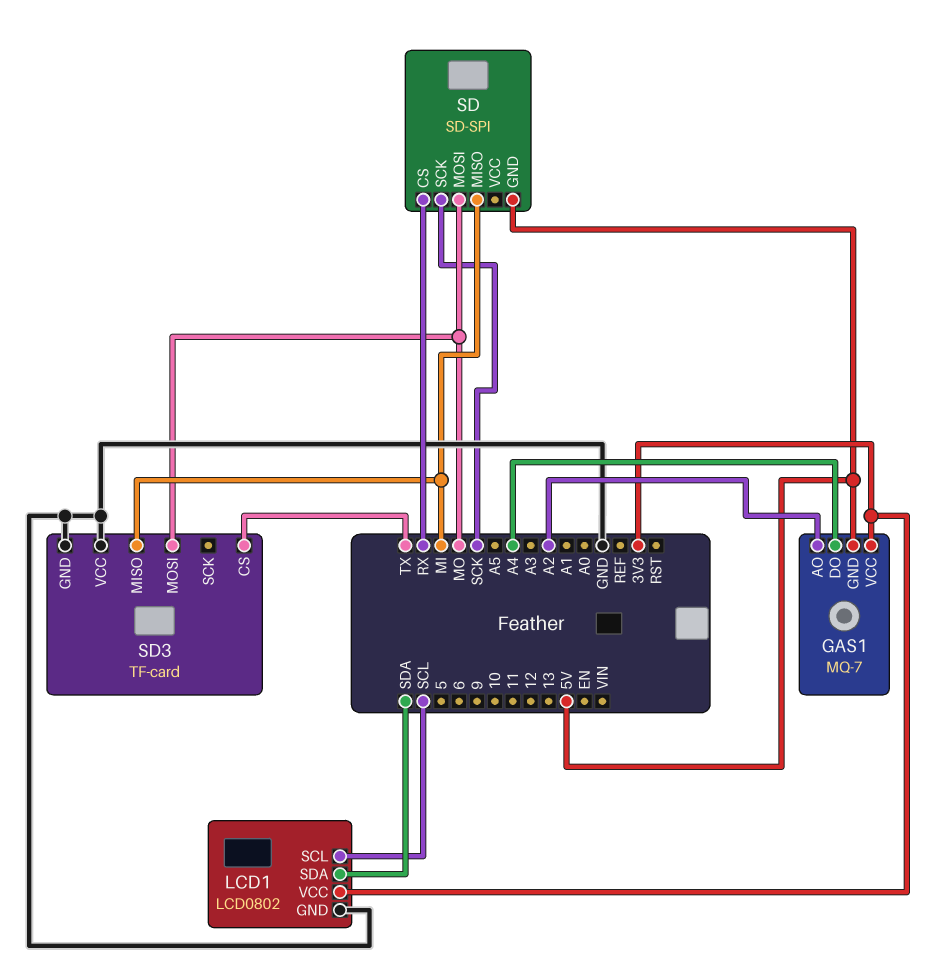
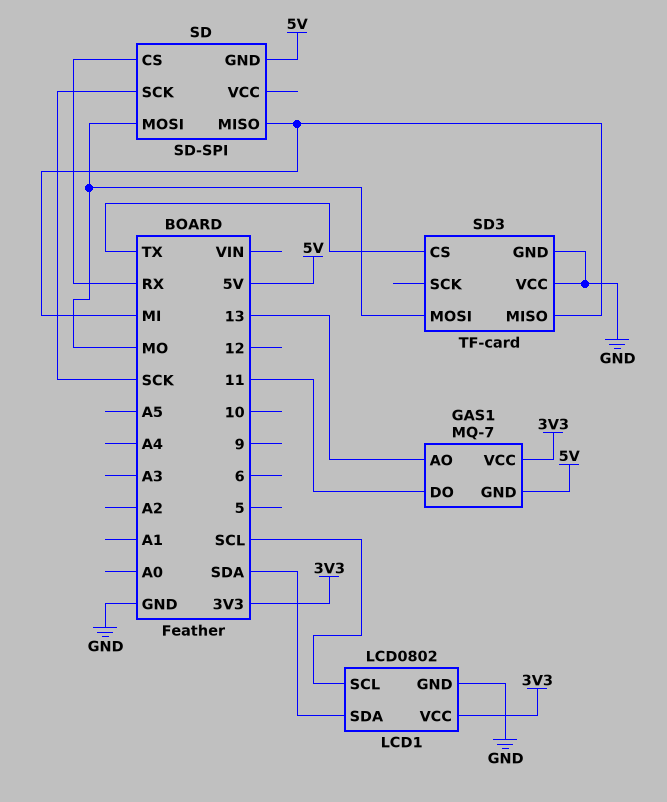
GAS1 pin AO: A2 -> 13
GAS1 pin DO: A4 -> 11

